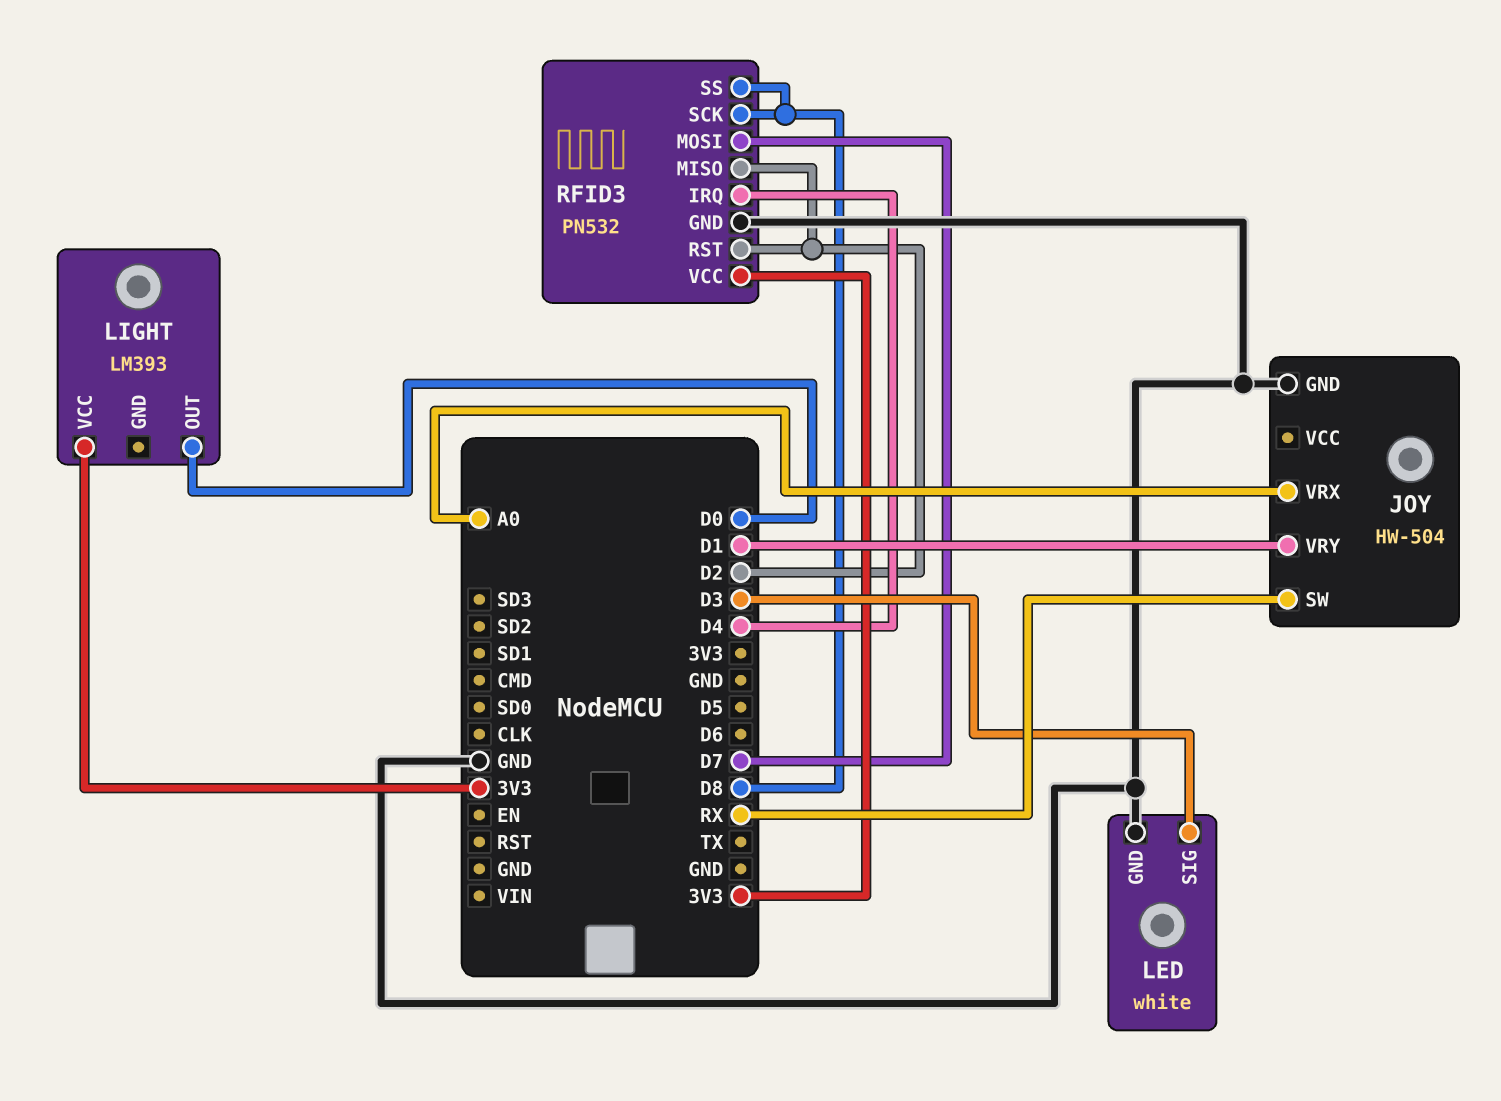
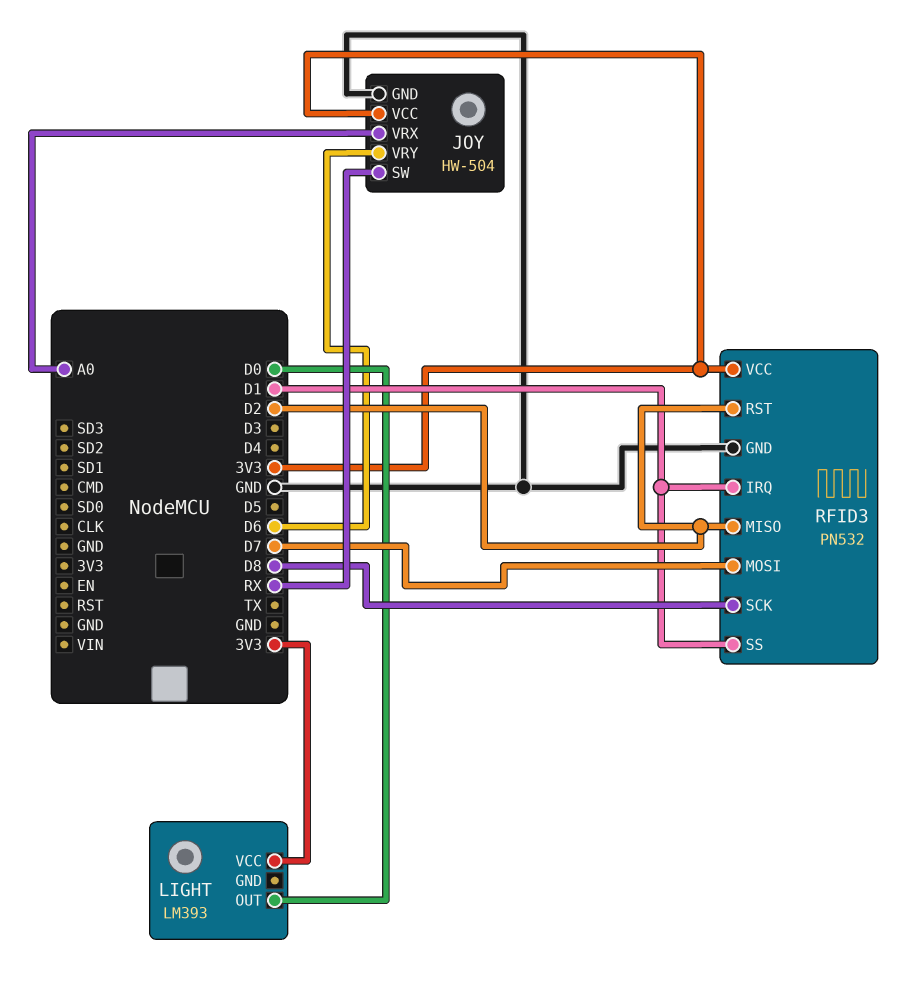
JOY pin VCC: none -> 3V3
JOY pin VRY: D1 -> D6
LED: white -> none
LED pin GND: GND -> none
LED pin SIG: D3 -> none
RFID3 pin IRQ: D4 -> D1
RFID3 pin SS: D8 -> D1

